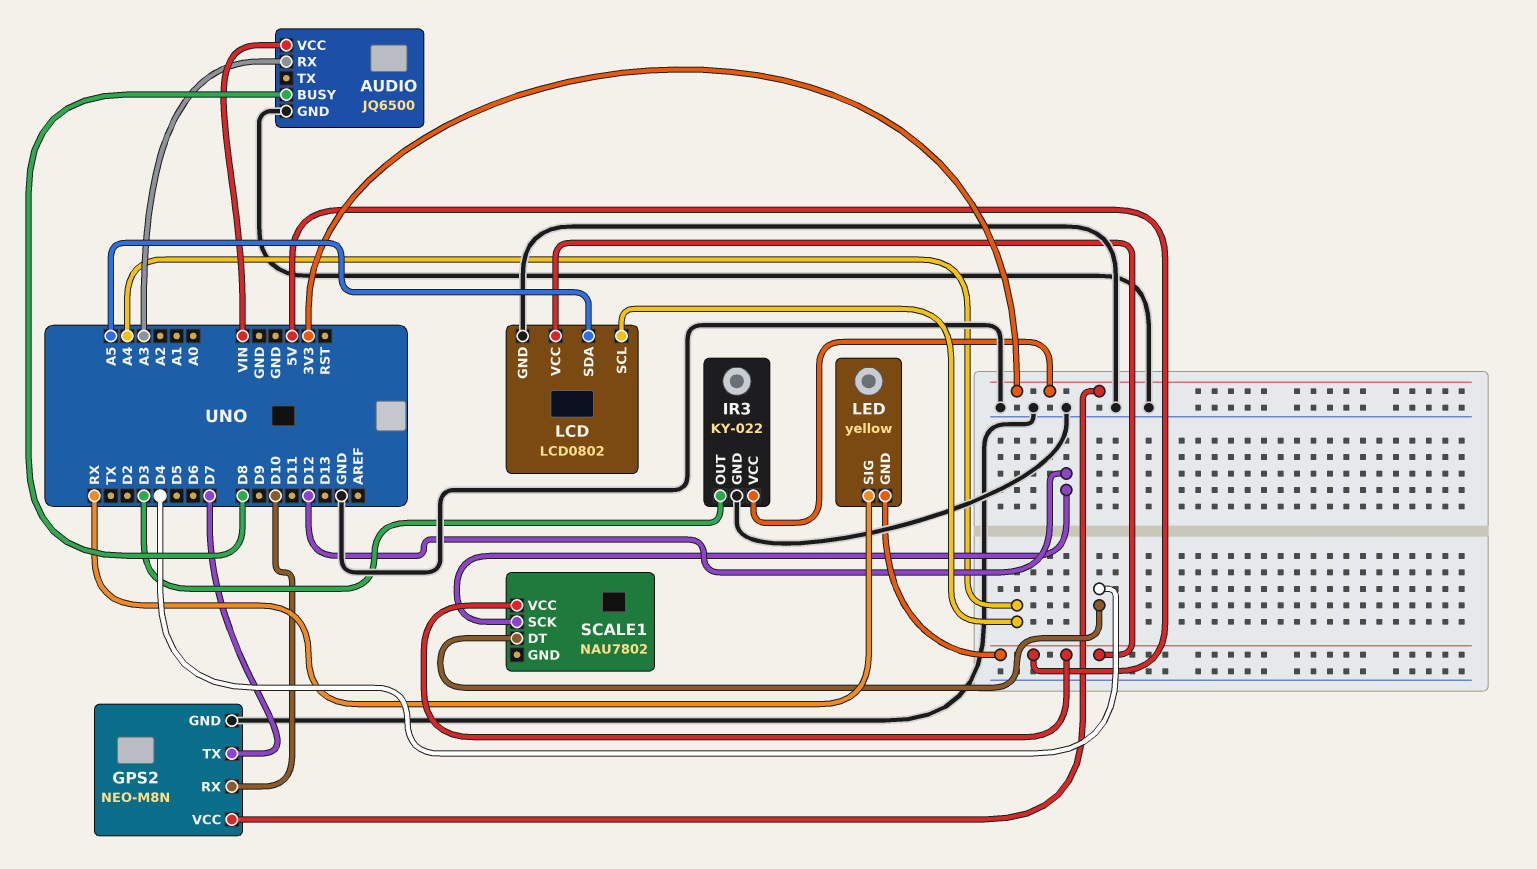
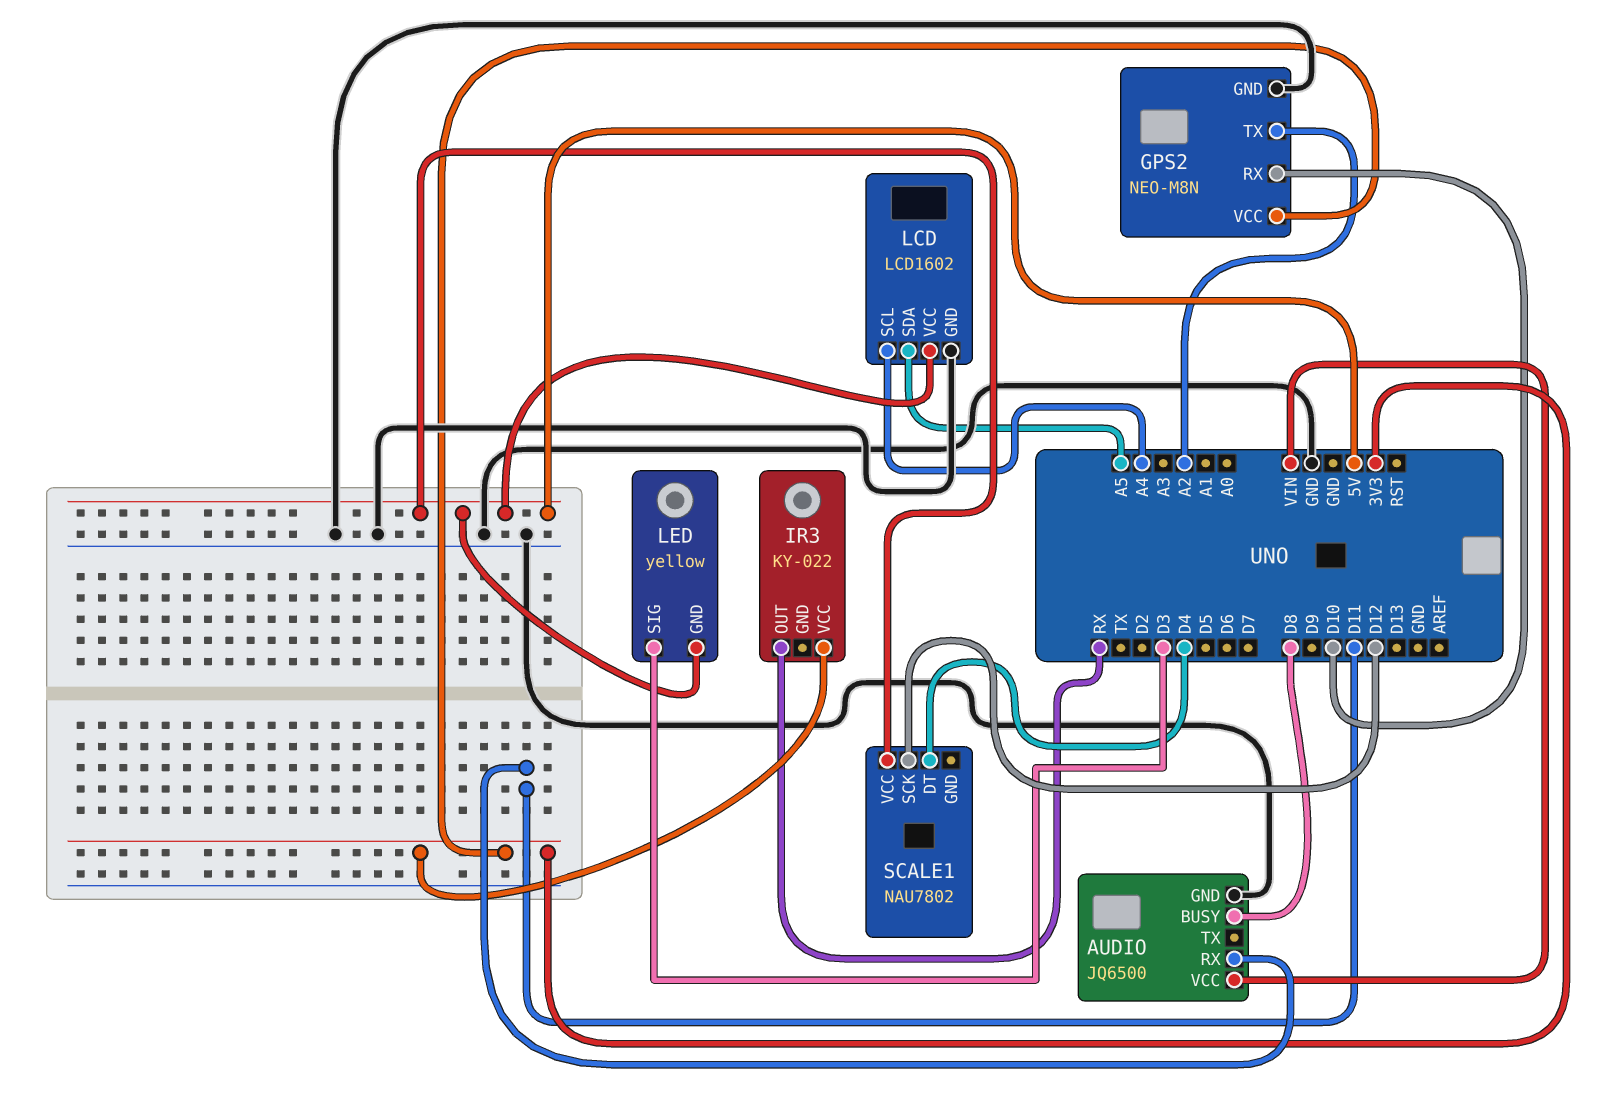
AUDIO pin RX: A3 -> D11
GPS2 pin TX: D7 -> A2
IR3 pin GND: GND -> none
IR3 pin OUT: D3 -> RX
LCD: LCD0802 -> LCD1602
LED pin SIG: RX -> D3

